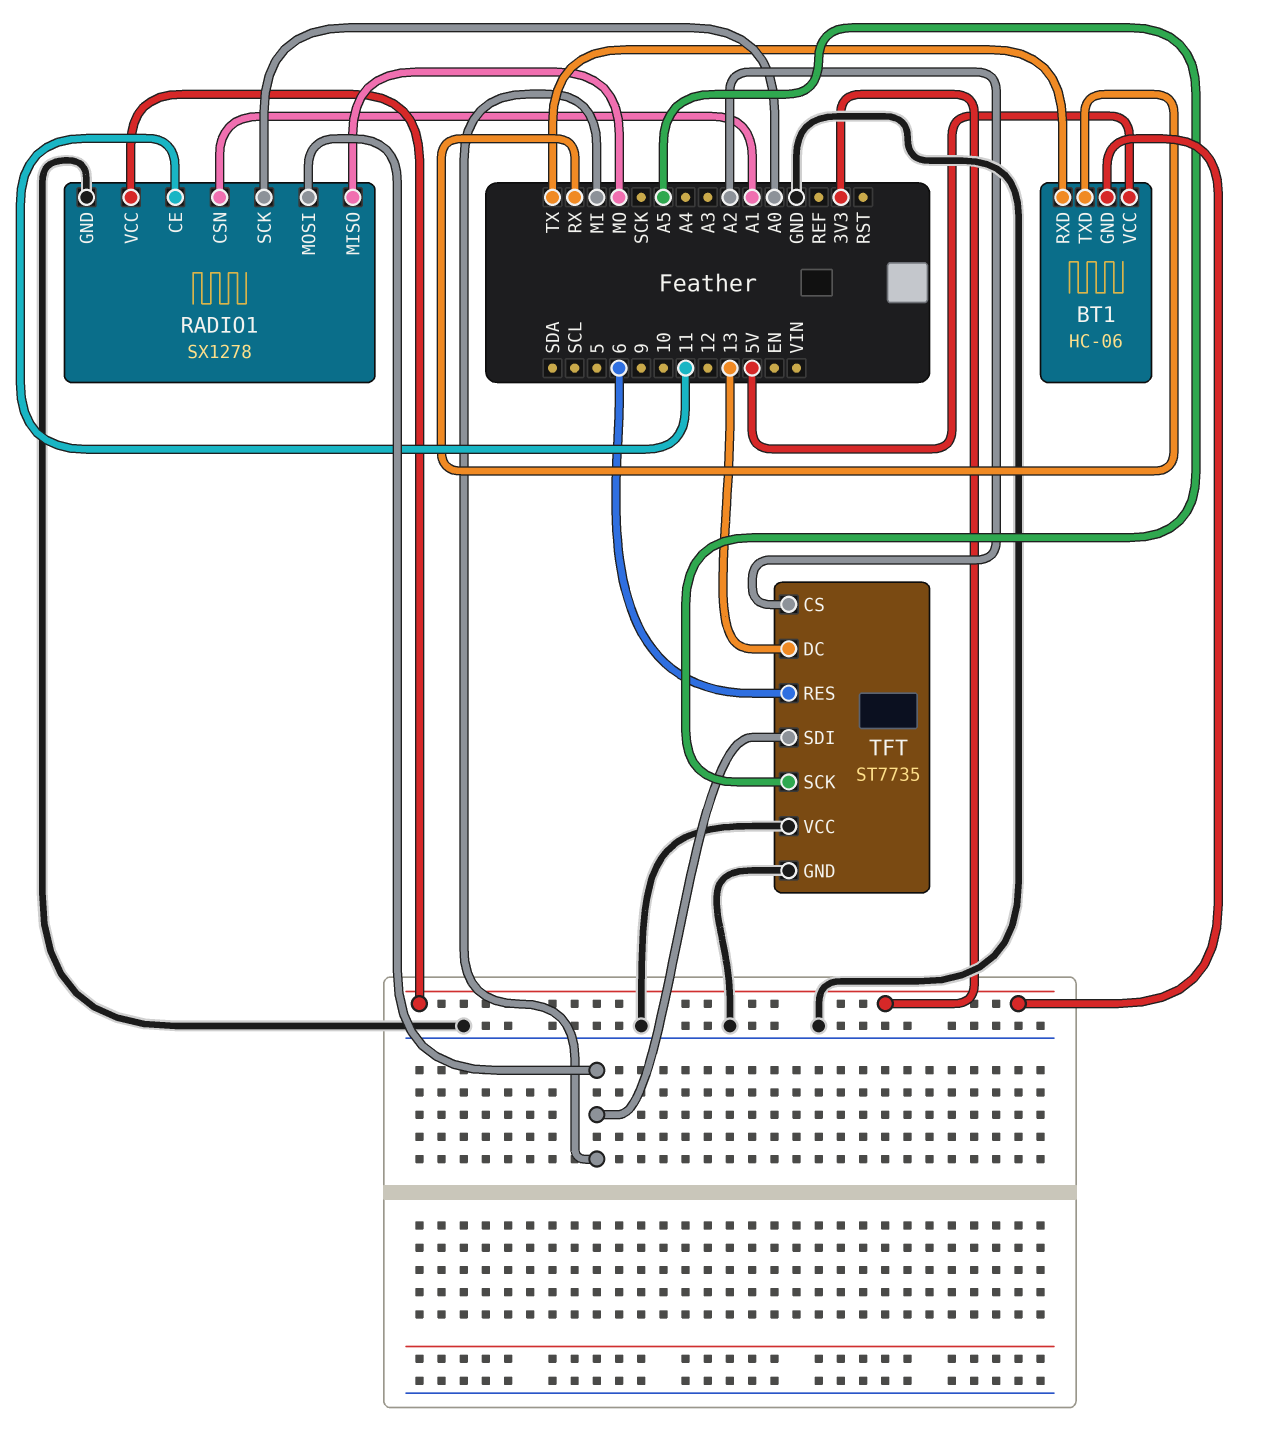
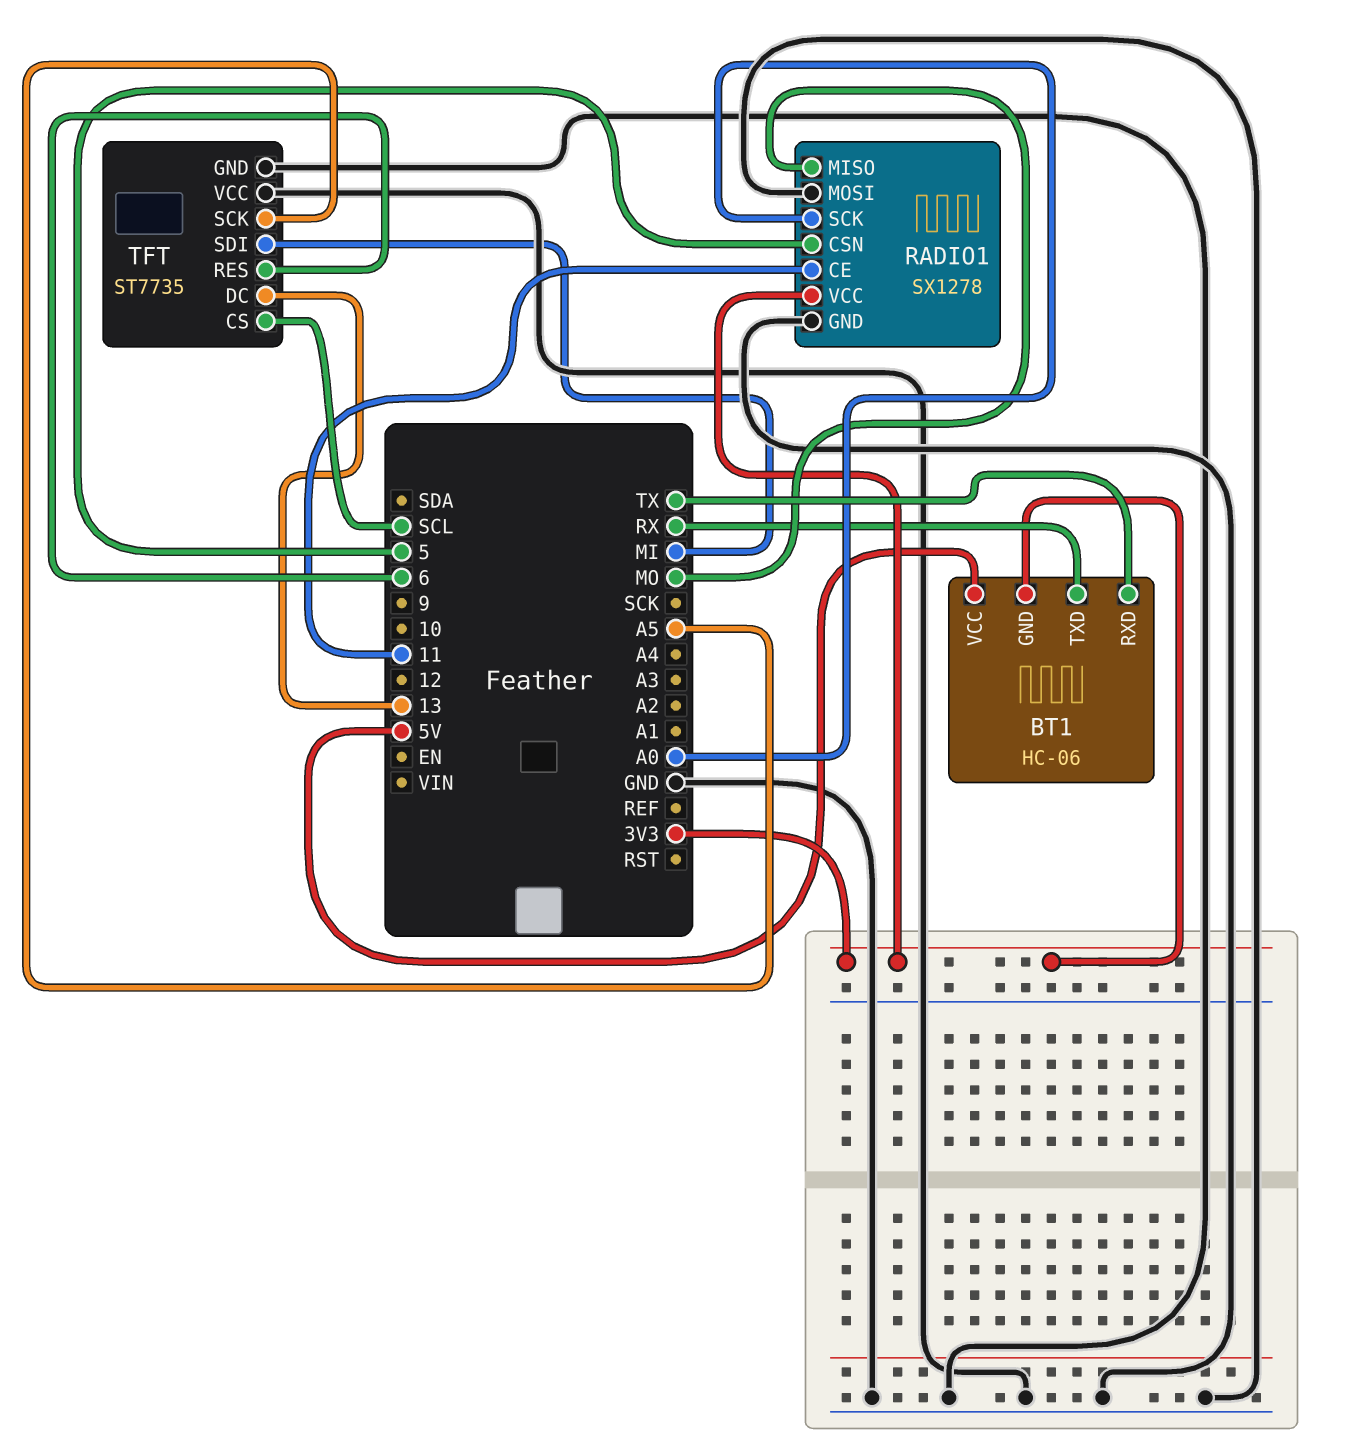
RADIO1 pin CSN: A1 -> 5
RADIO1 pin MOSI: MI -> GND
TFT pin CS: A2 -> SCL

